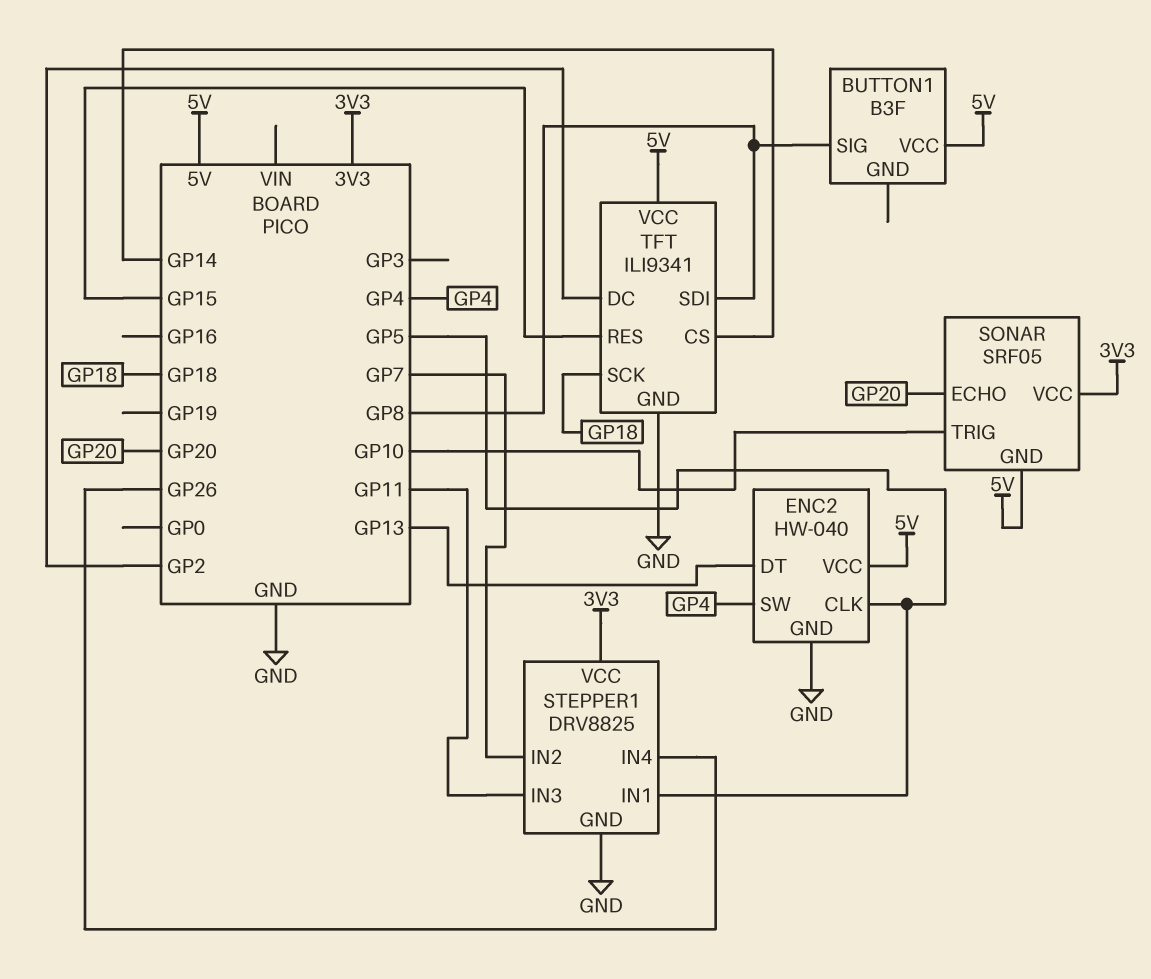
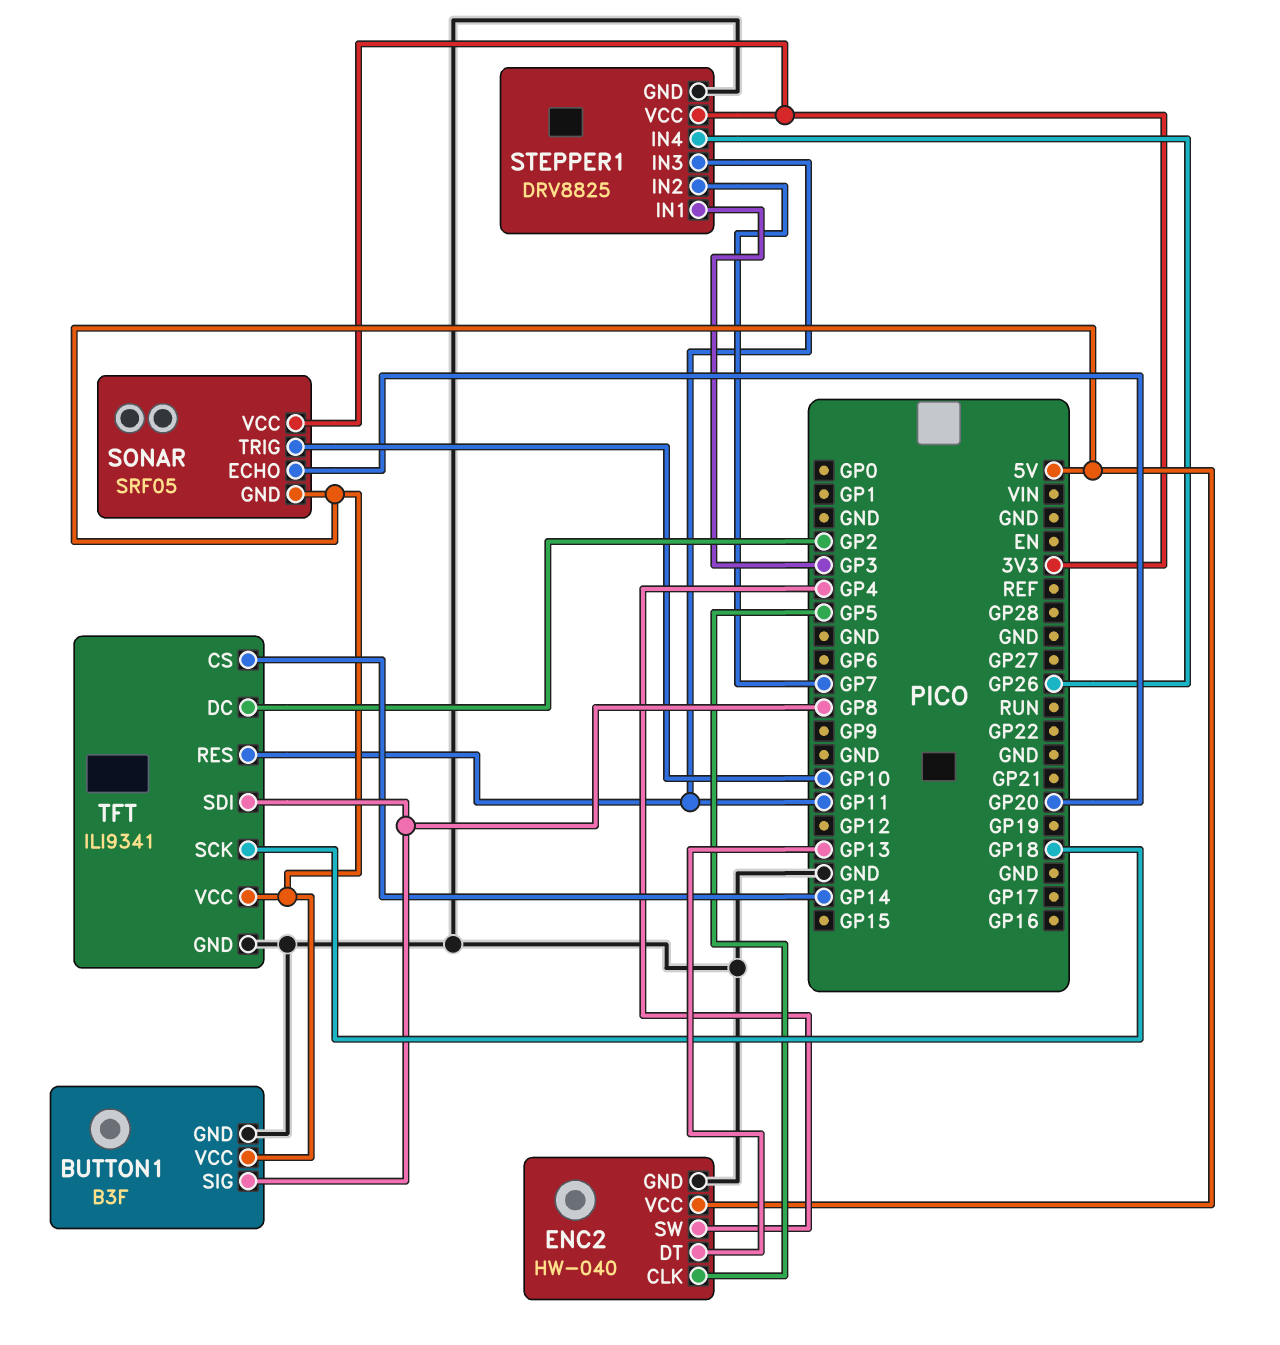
BUTTON1 pin GND: none -> GND
STEPPER1 pin IN1: GP5 -> GP3
TFT pin RES: GP15 -> GP11

